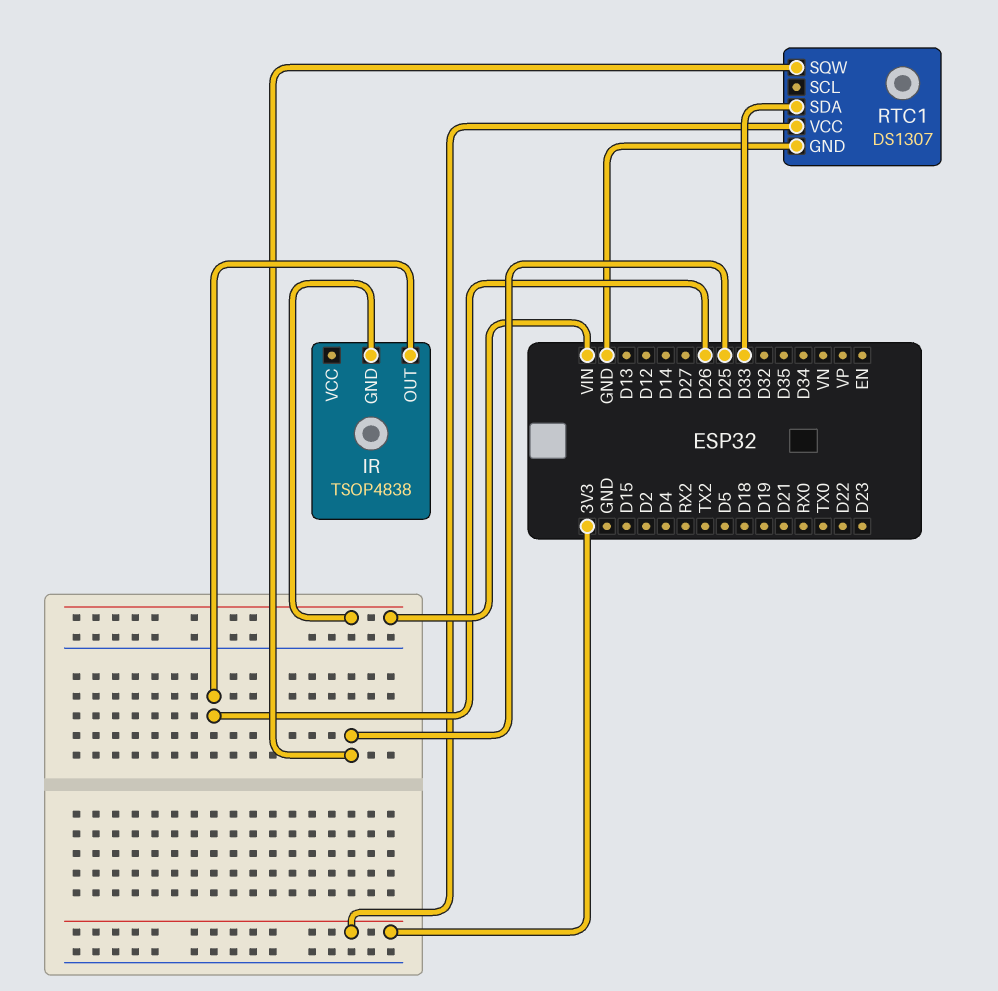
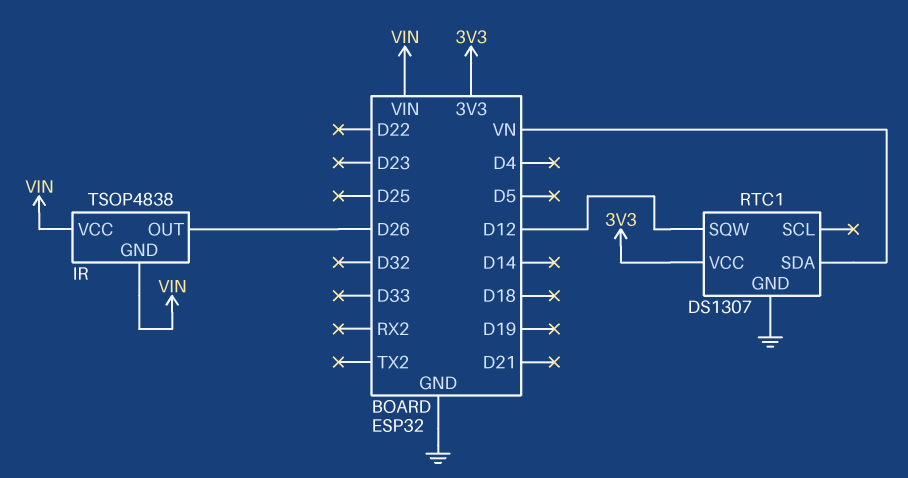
IR pin VCC: none -> VIN
RTC1 pin SDA: D33 -> VN
RTC1 pin SQW: D25 -> D12

